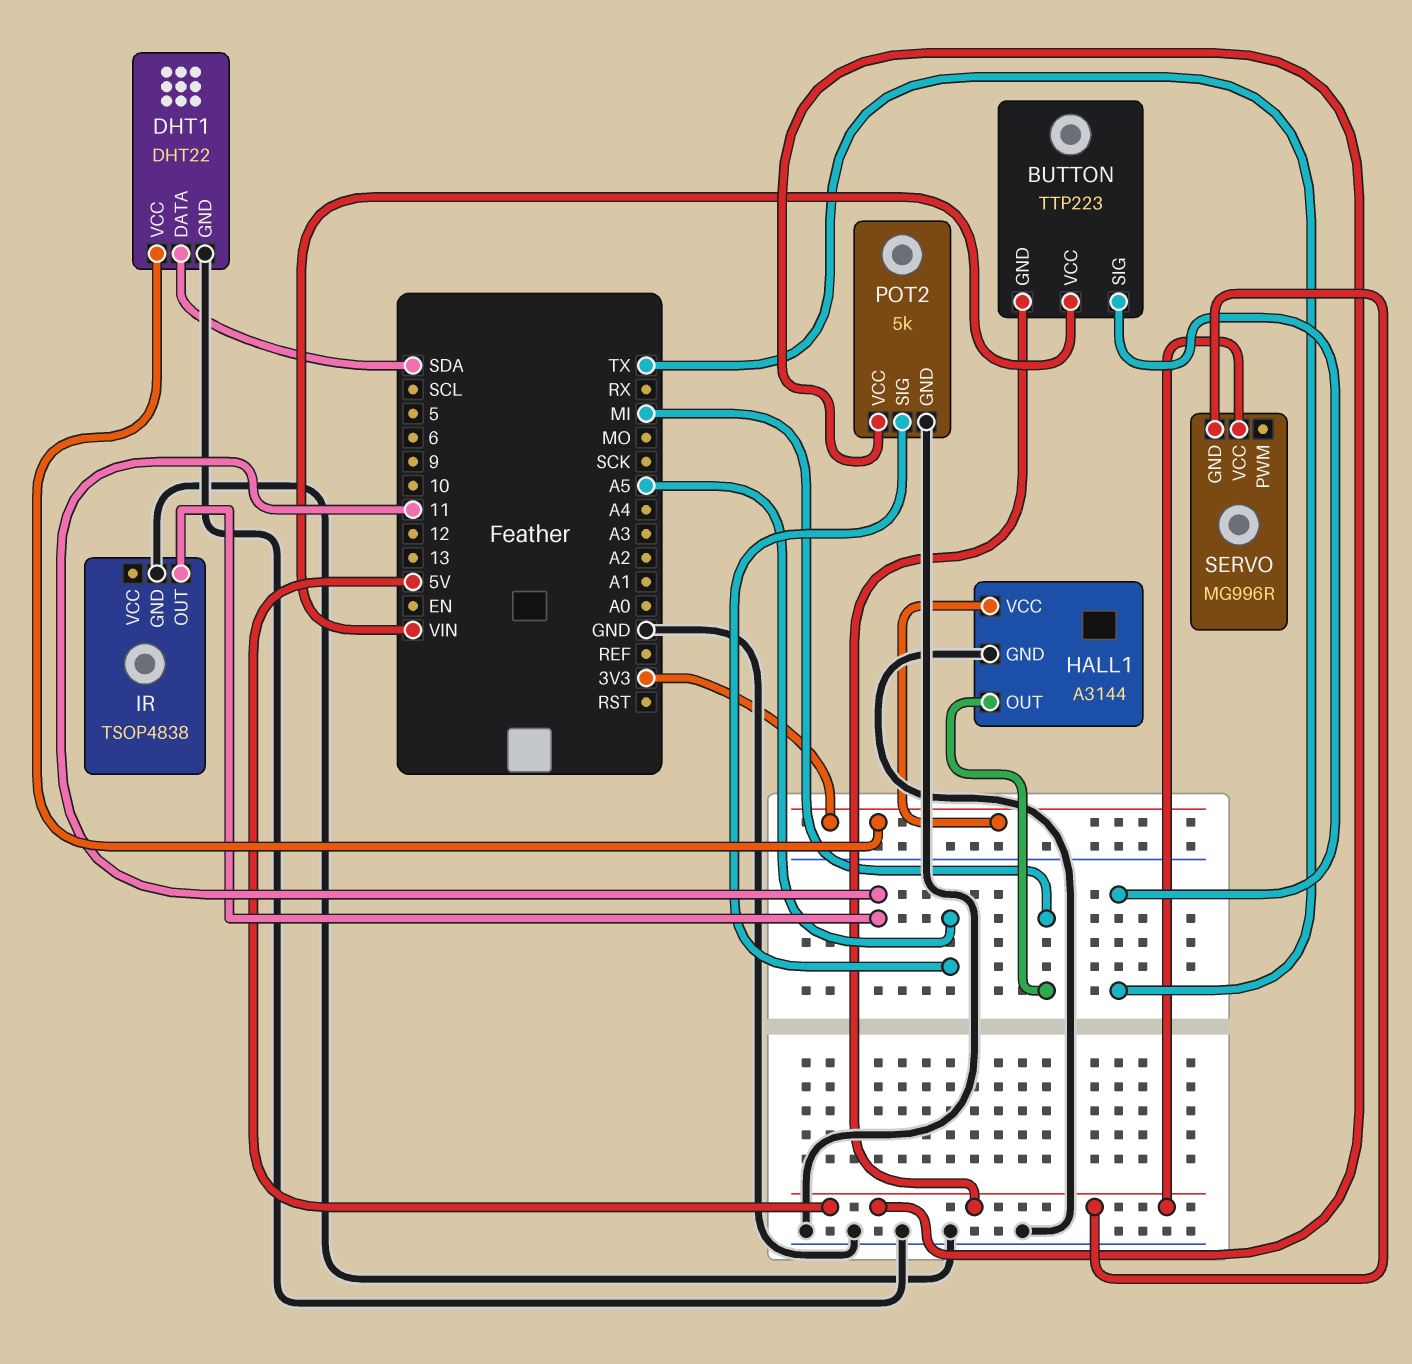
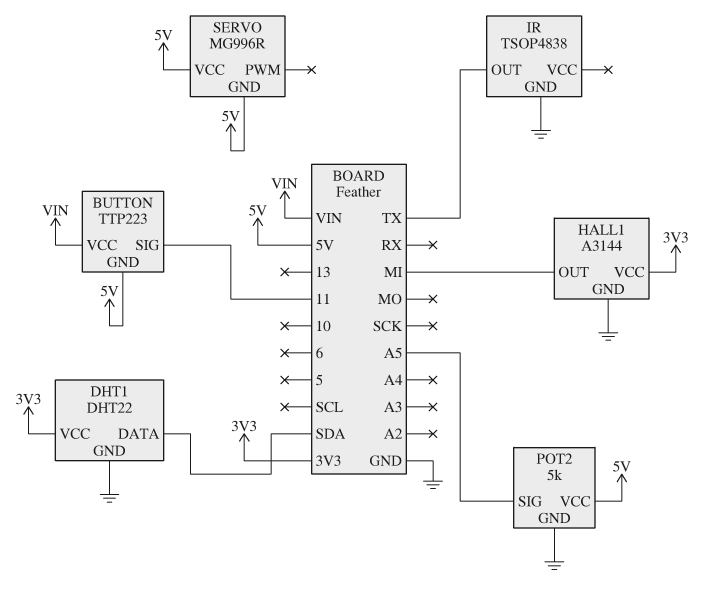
BUTTON pin SIG: TX -> 11
IR pin OUT: 11 -> TX

